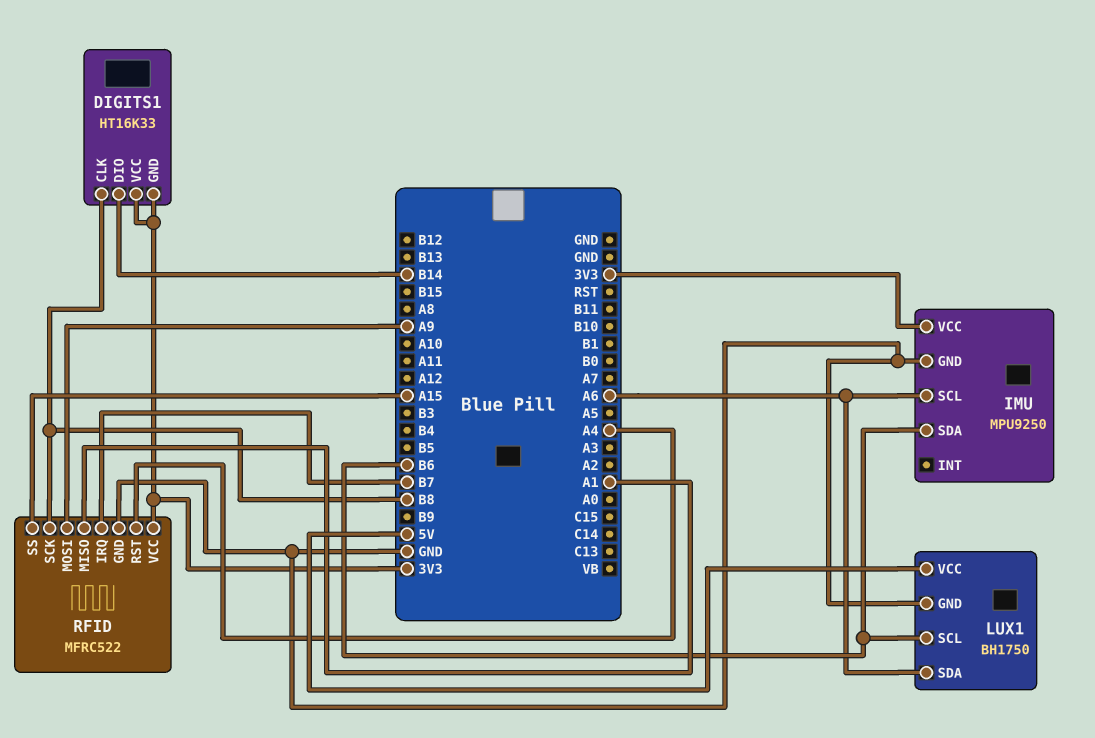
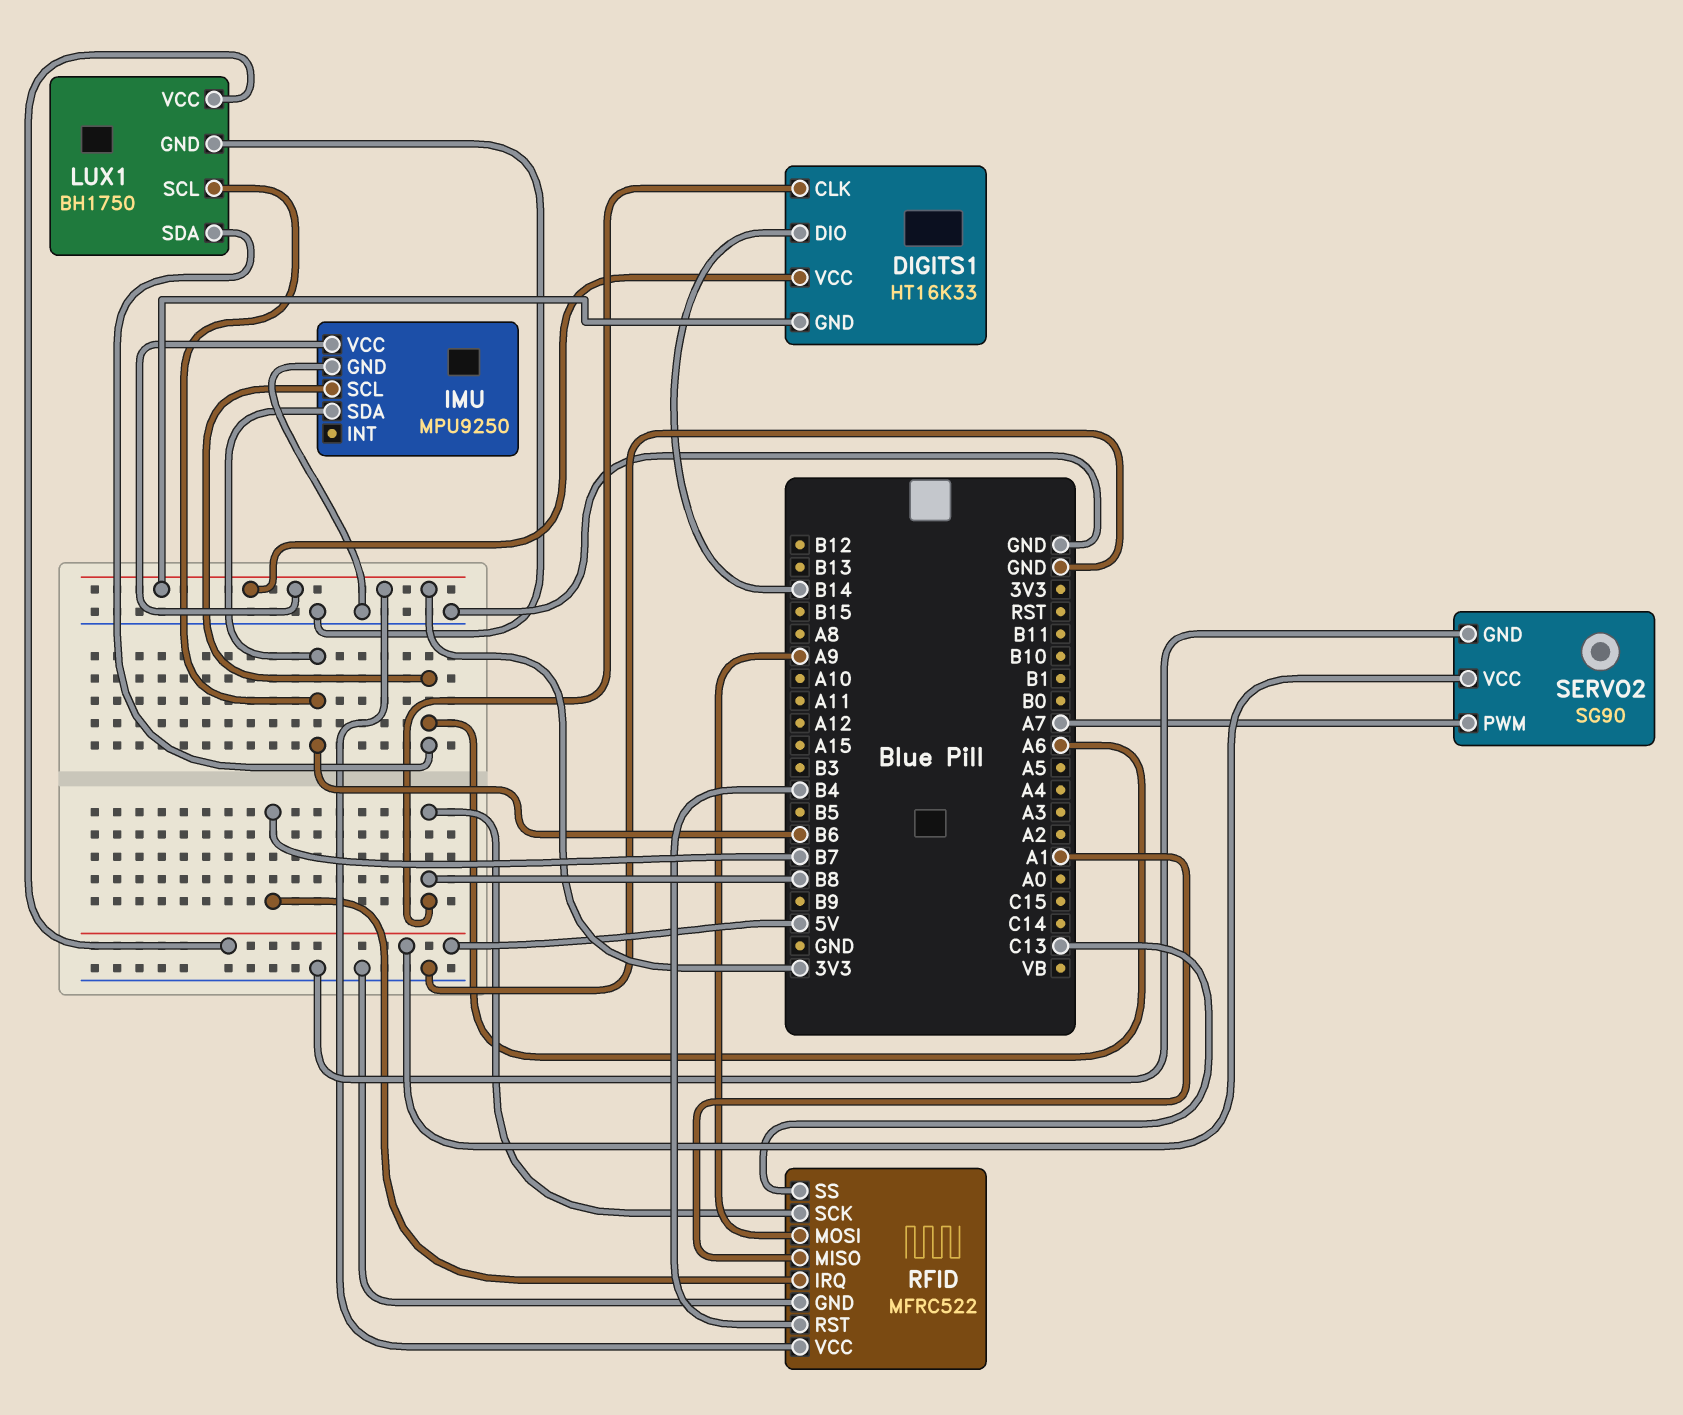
RFID pin RST: A4 -> B4
RFID pin SS: A15 -> C13
SERVO2: none -> SG90
SERVO2 pin GND: none -> GND
SERVO2 pin PWM: none -> A7
SERVO2 pin VCC: none -> 5V

